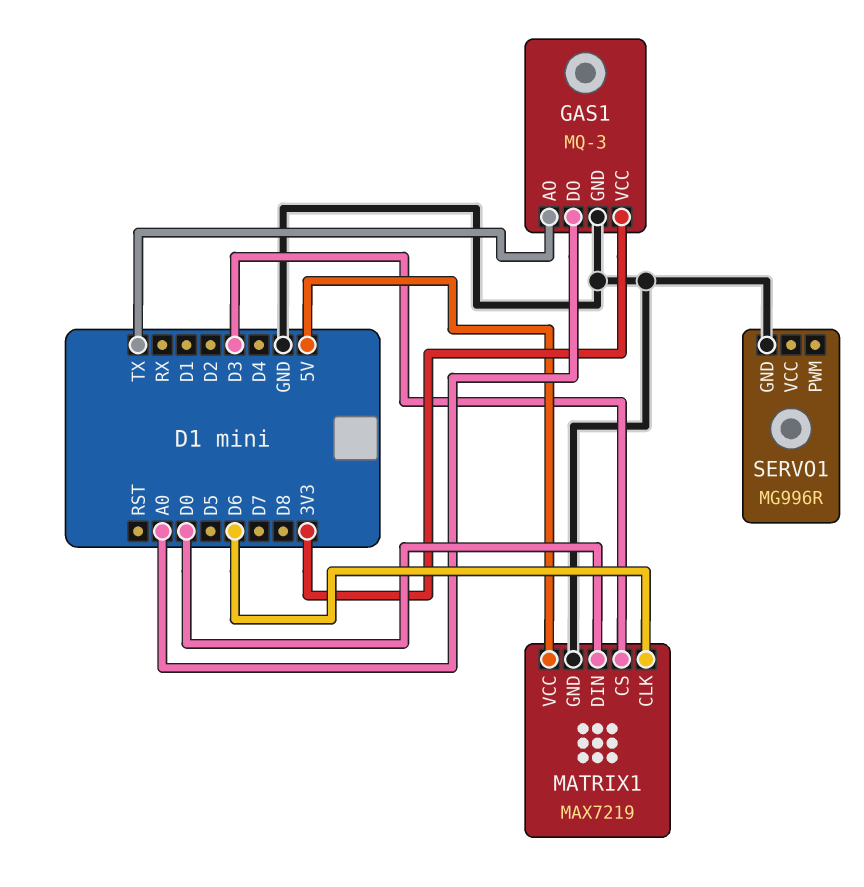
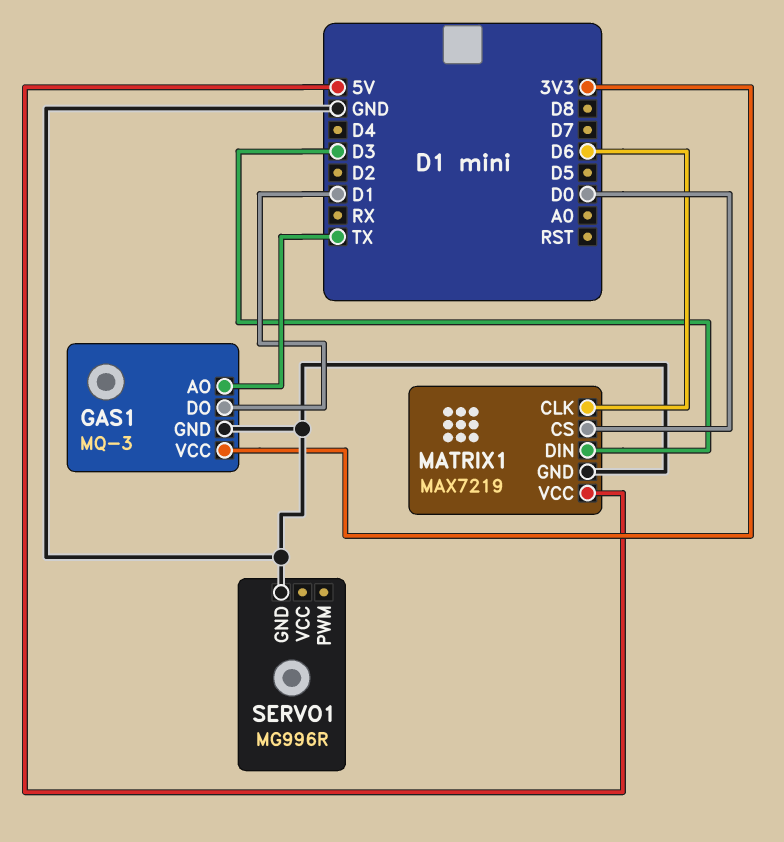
GAS1 pin DO: A0 -> D1
MATRIX1 pin CS: D3 -> D0
MATRIX1 pin DIN: D0 -> D3

